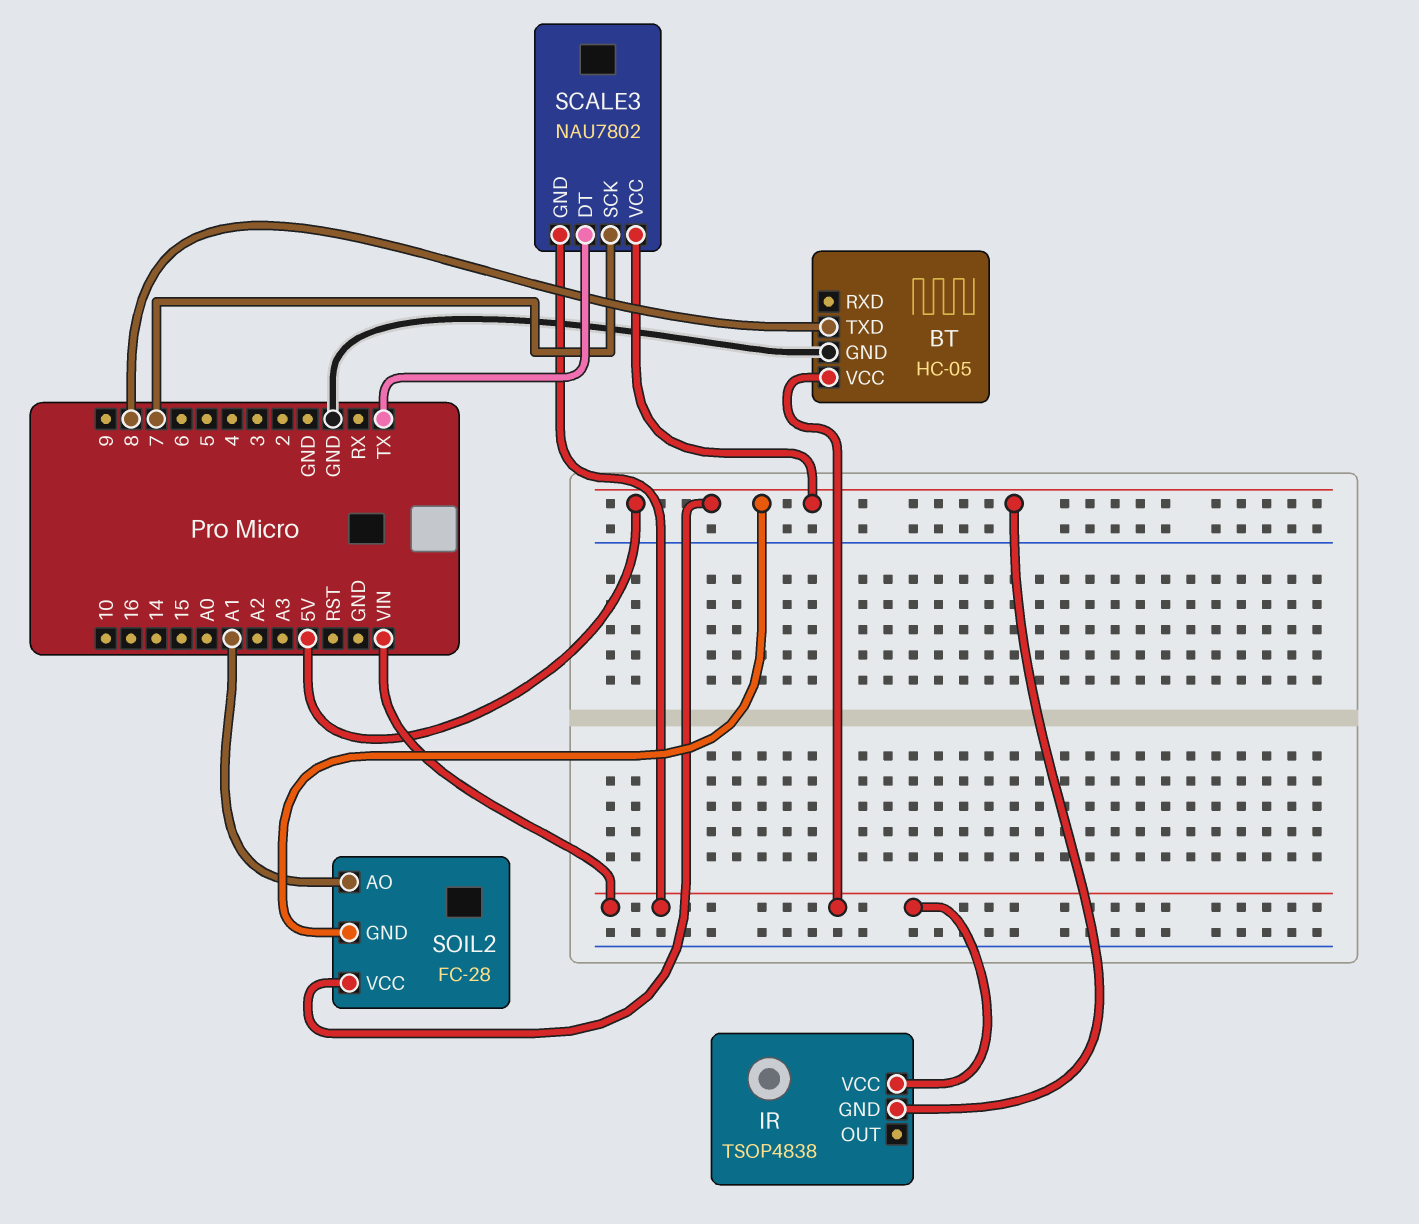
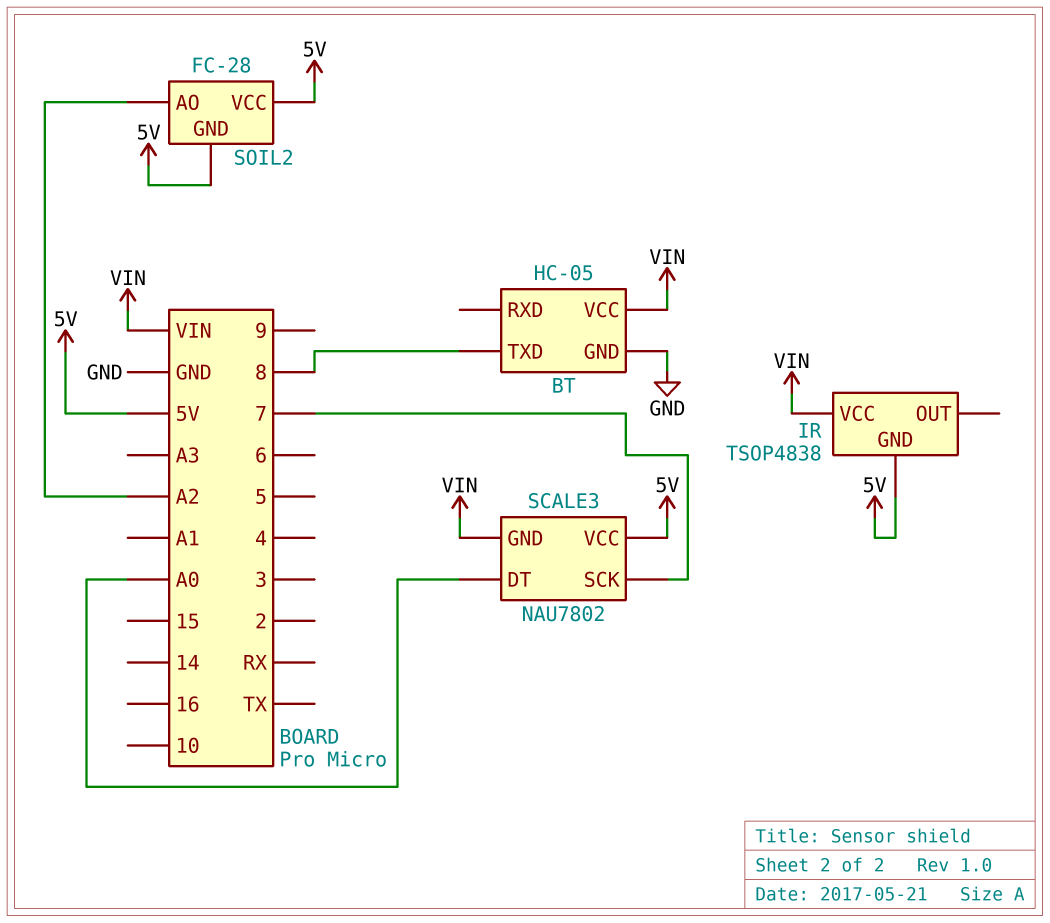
SCALE3 pin DT: TX -> A0
SOIL2 pin AO: A1 -> A2

